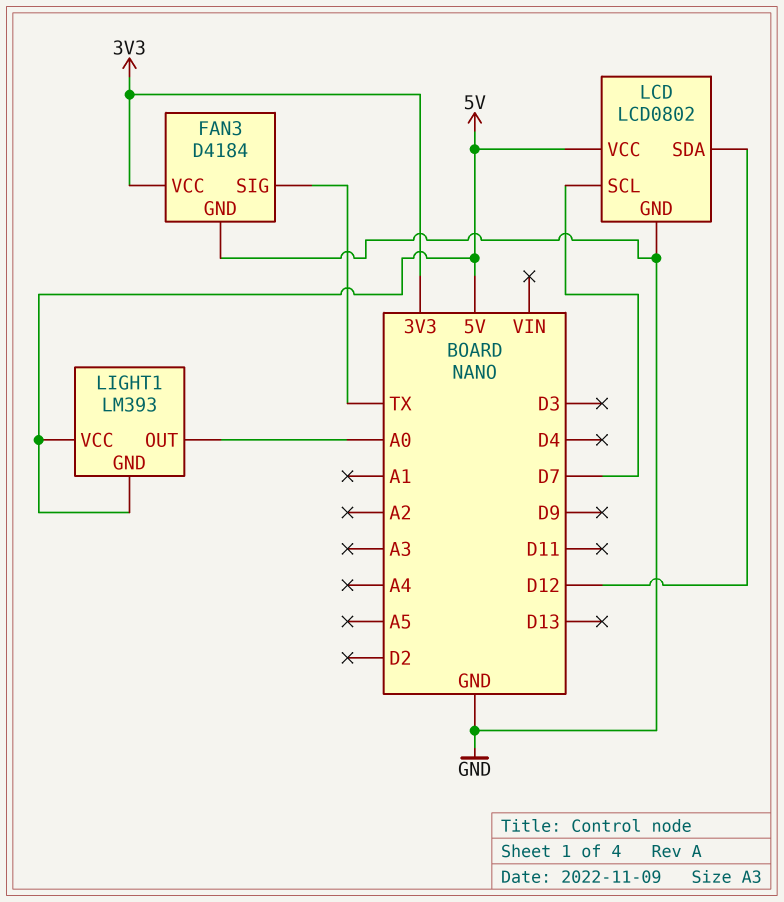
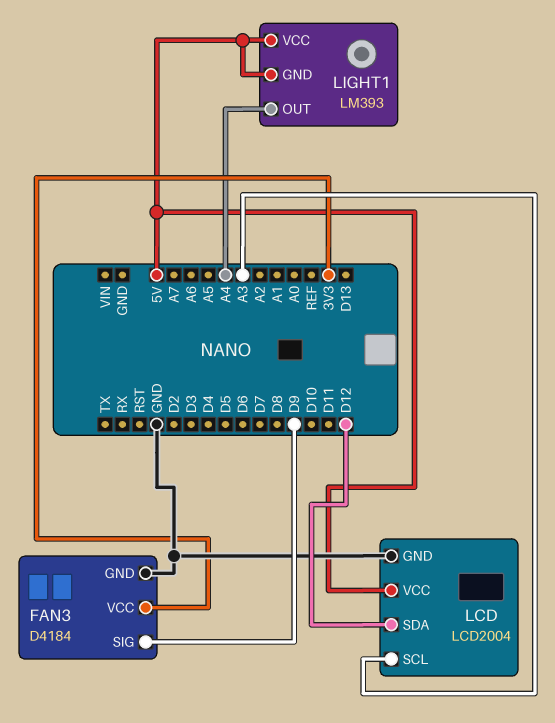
FAN3 pin SIG: TX -> D9
LCD: LCD0802 -> LCD2004
LCD pin SCL: D7 -> A3
LIGHT1 pin OUT: A0 -> A4

